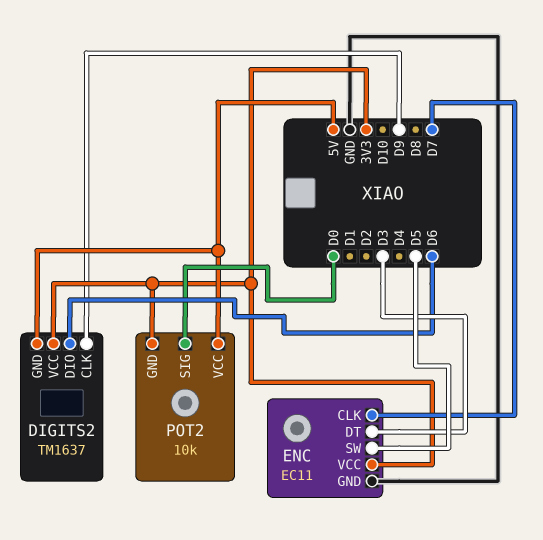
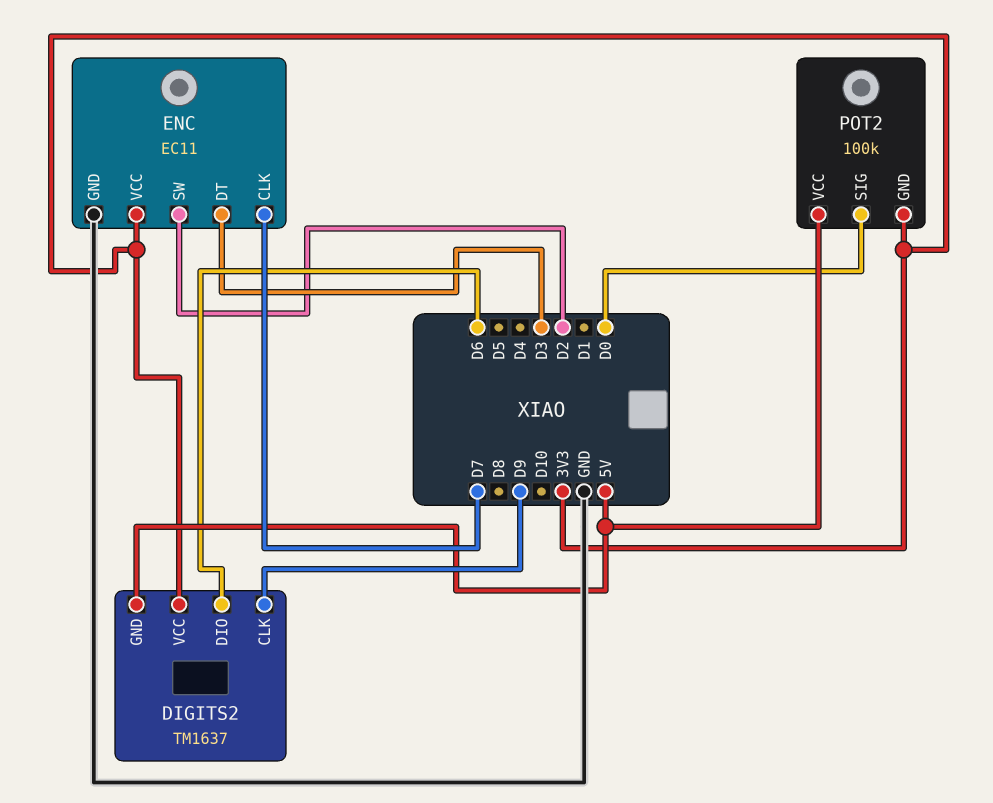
ENC pin SW: D5 -> D2
POT2: 10k -> 100k

